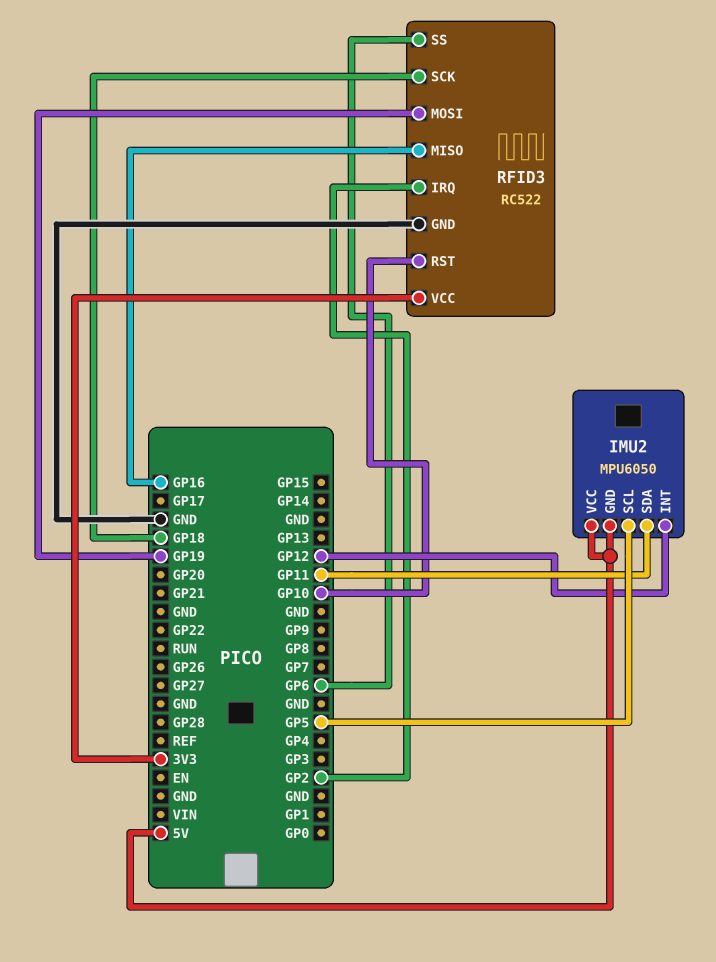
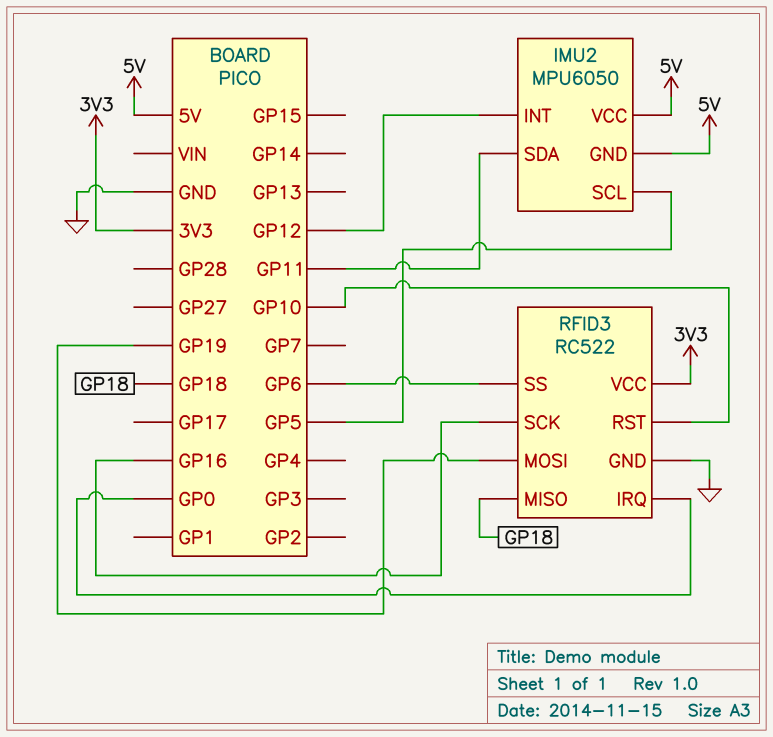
RFID3 pin IRQ: GP2 -> GP0
RFID3 pin MISO: GP16 -> GP18
RFID3 pin SCK: GP18 -> GP16

